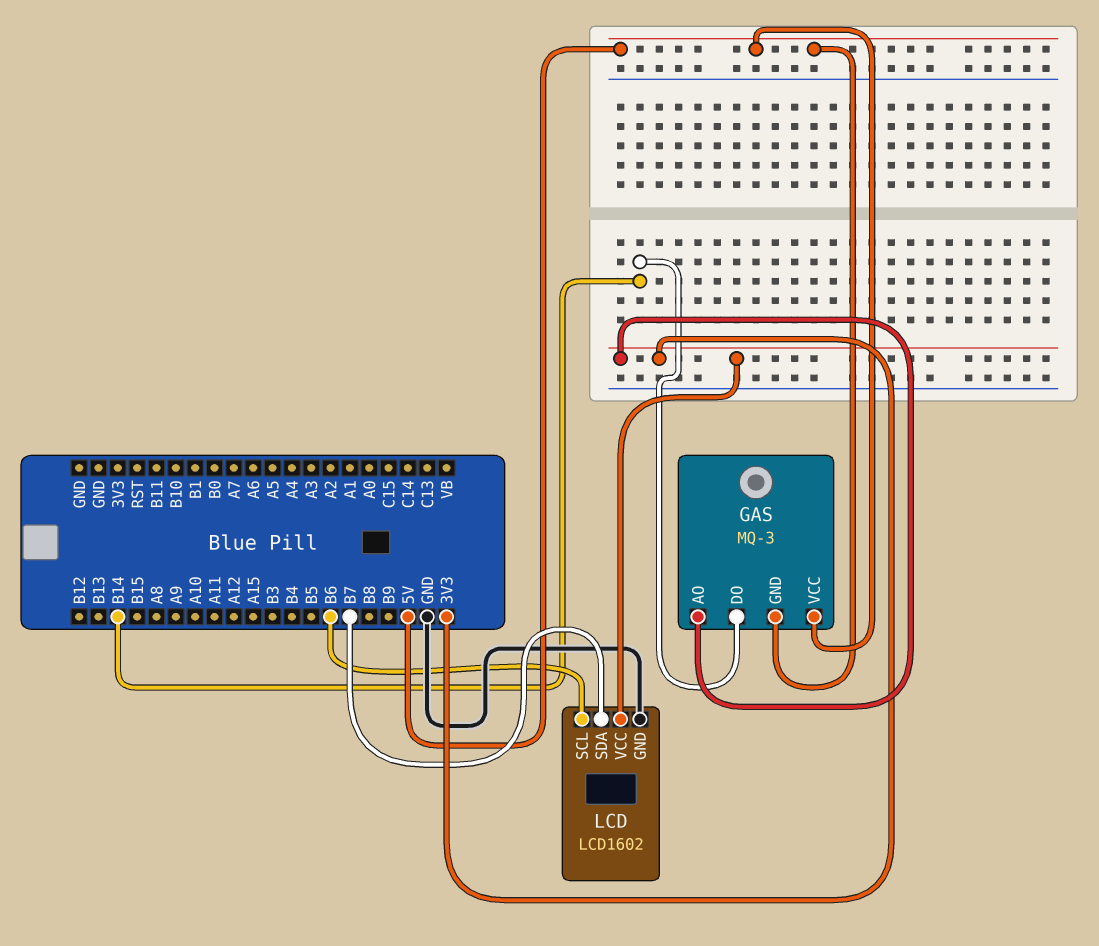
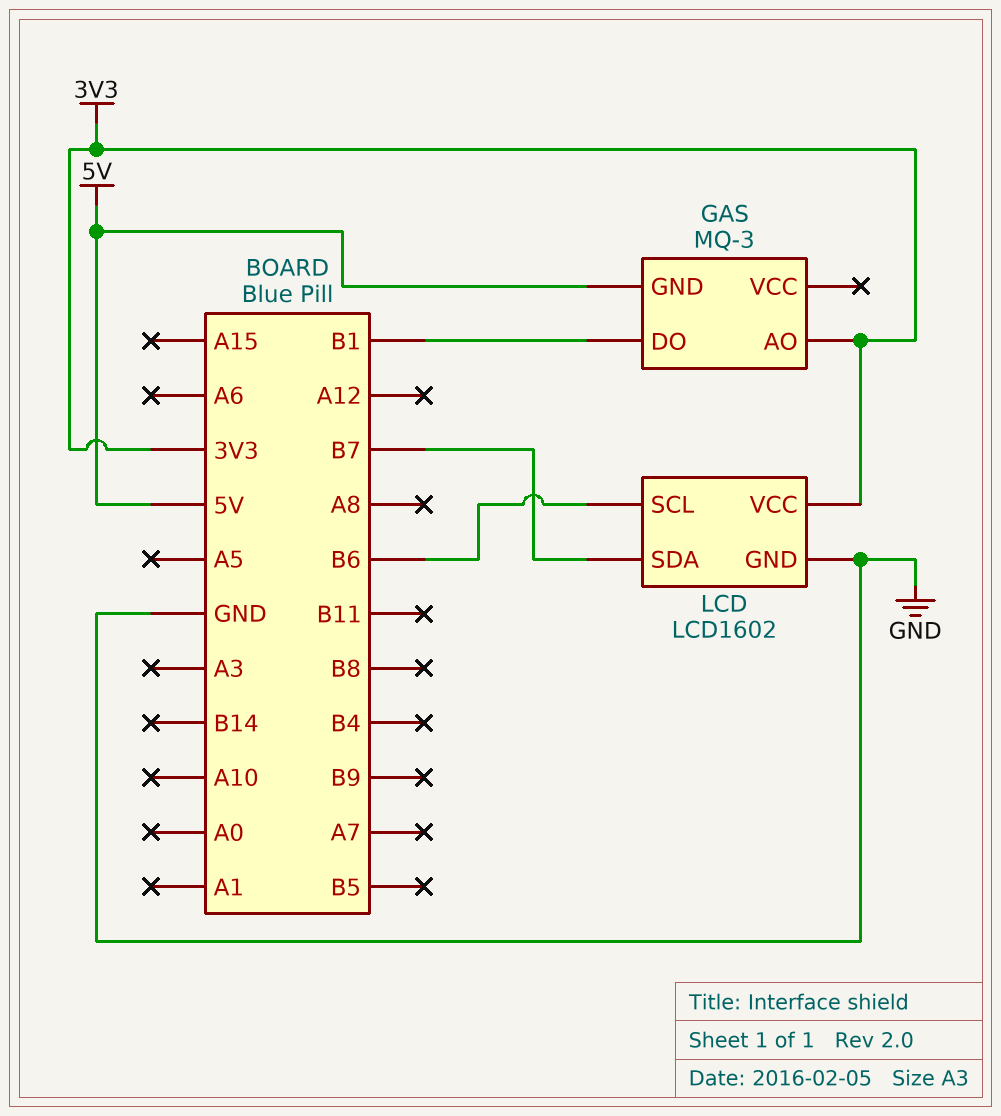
GAS pin DO: B14 -> B1
GAS pin VCC: 5V -> none

